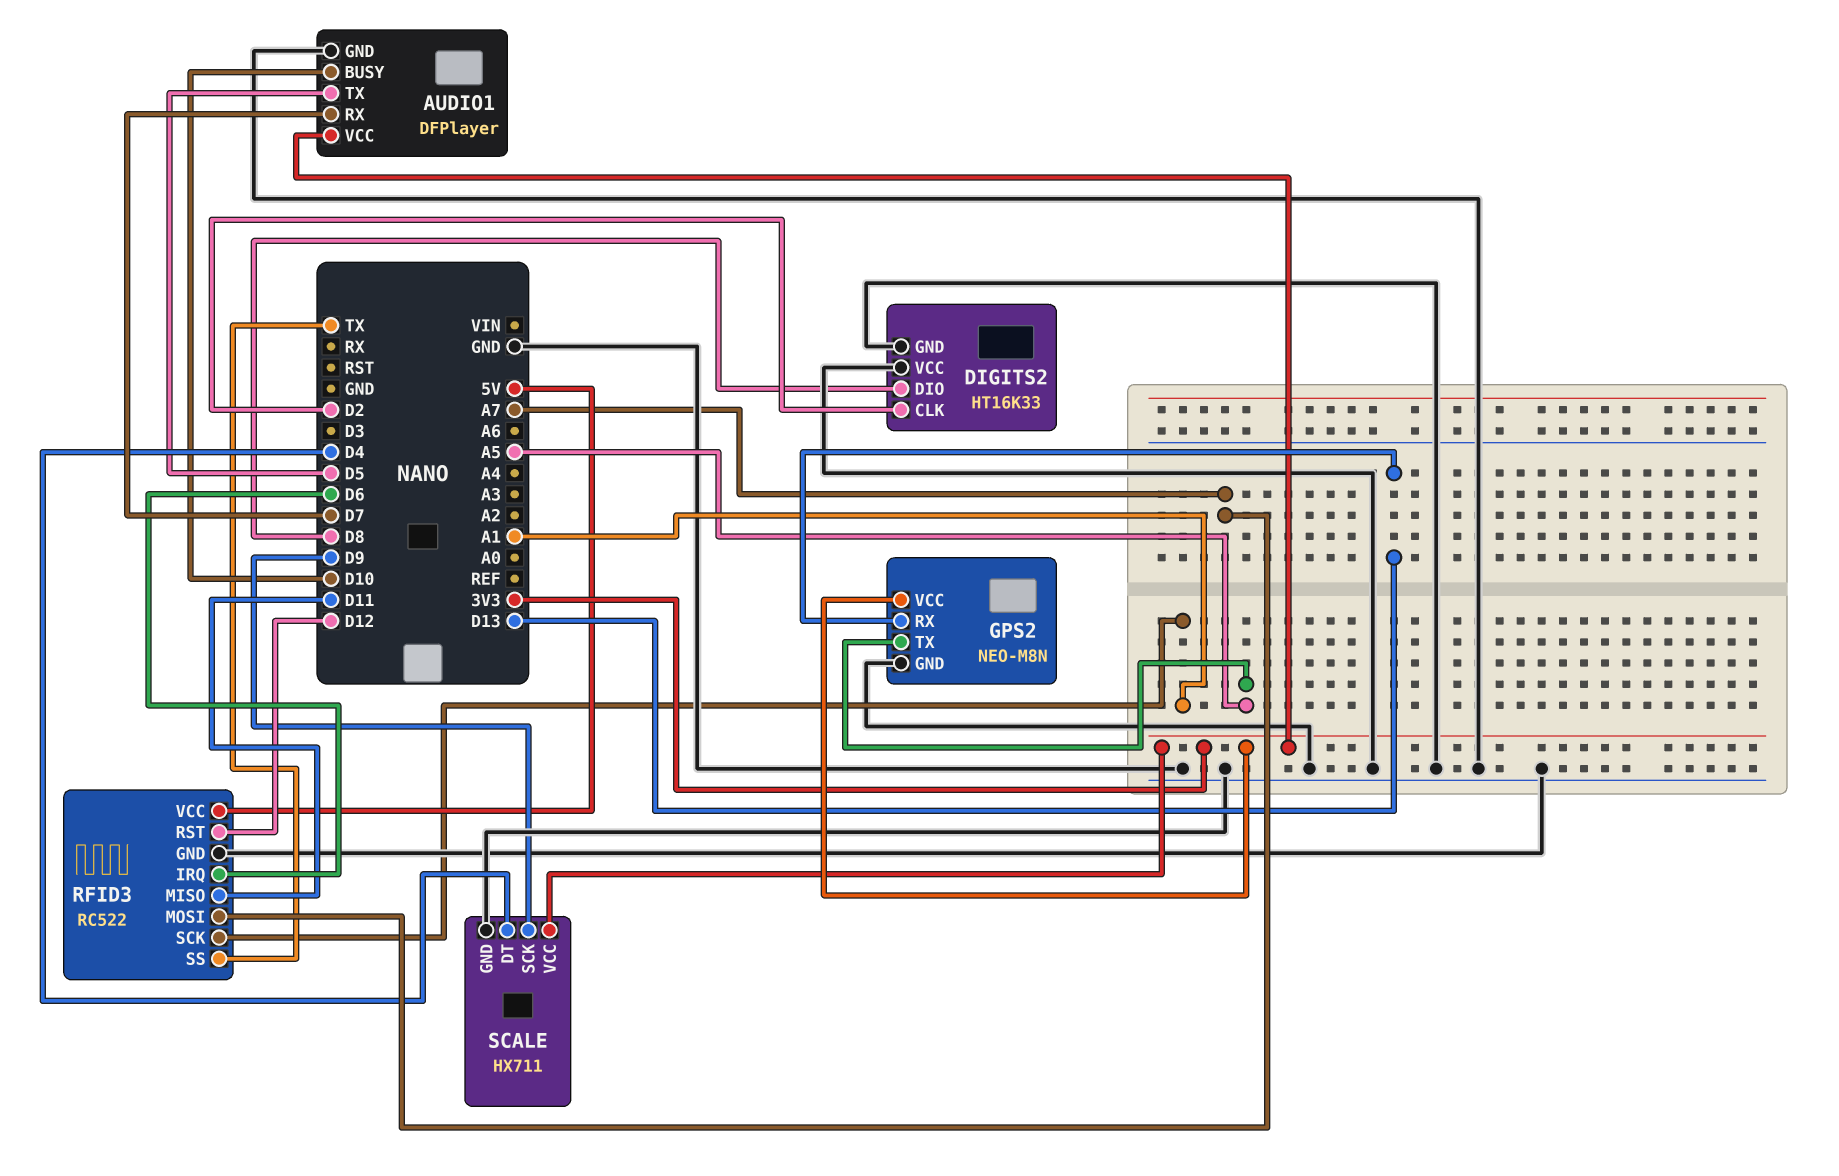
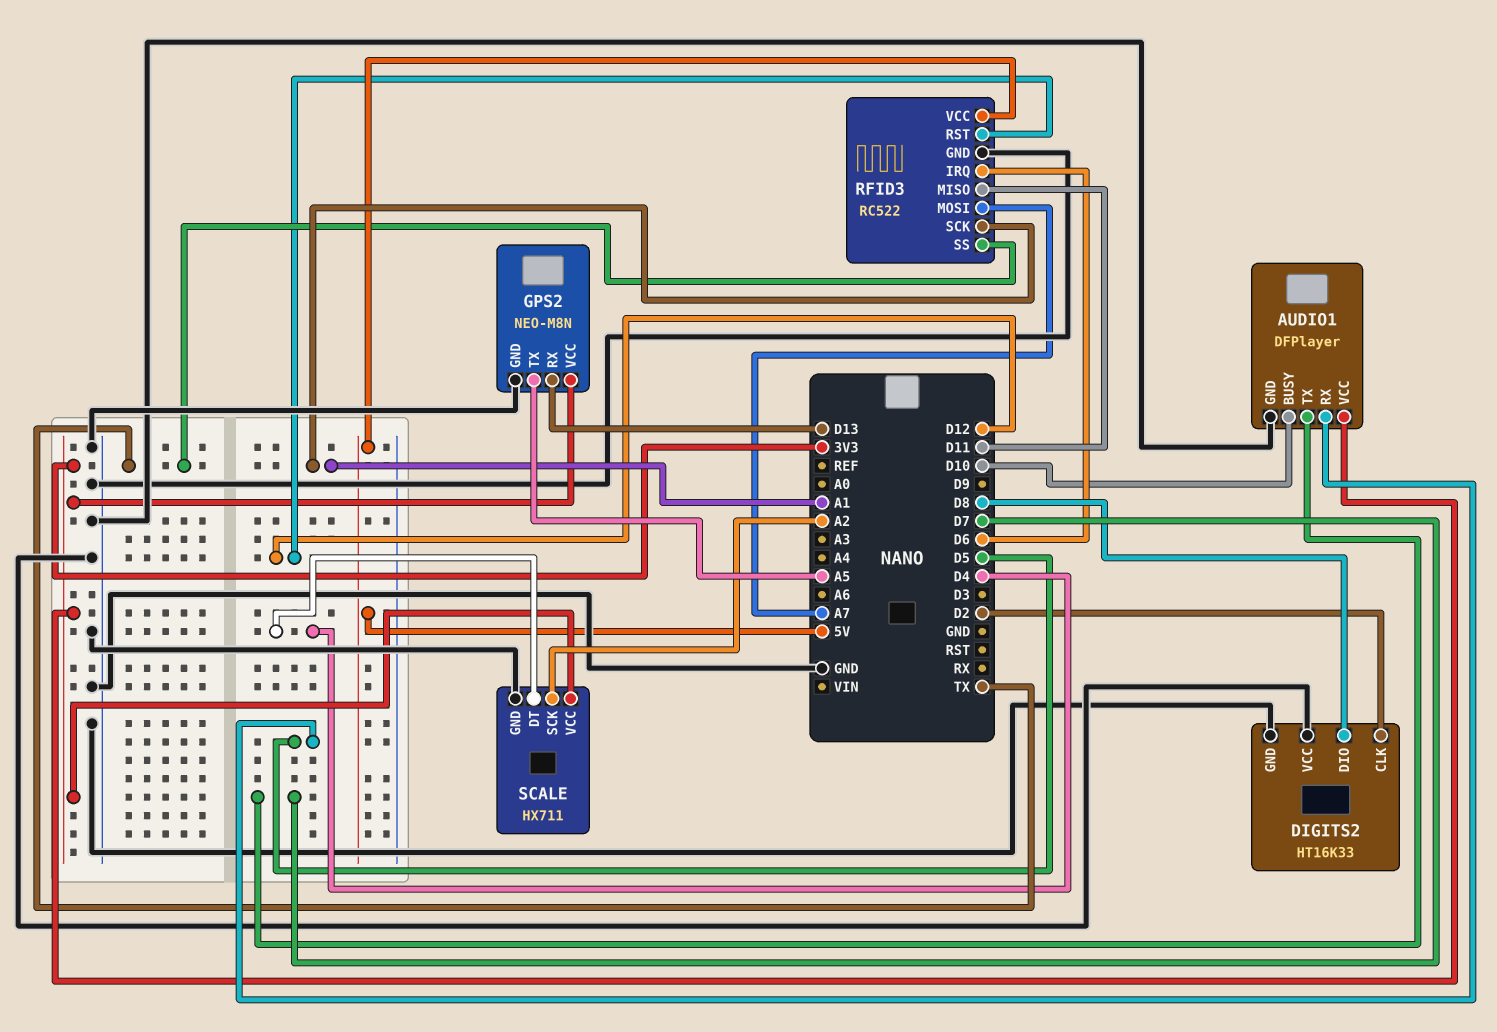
AUDIO1 pin RX: D7 -> D5
AUDIO1 pin TX: D5 -> D7
SCALE pin SCK: D9 -> A2

